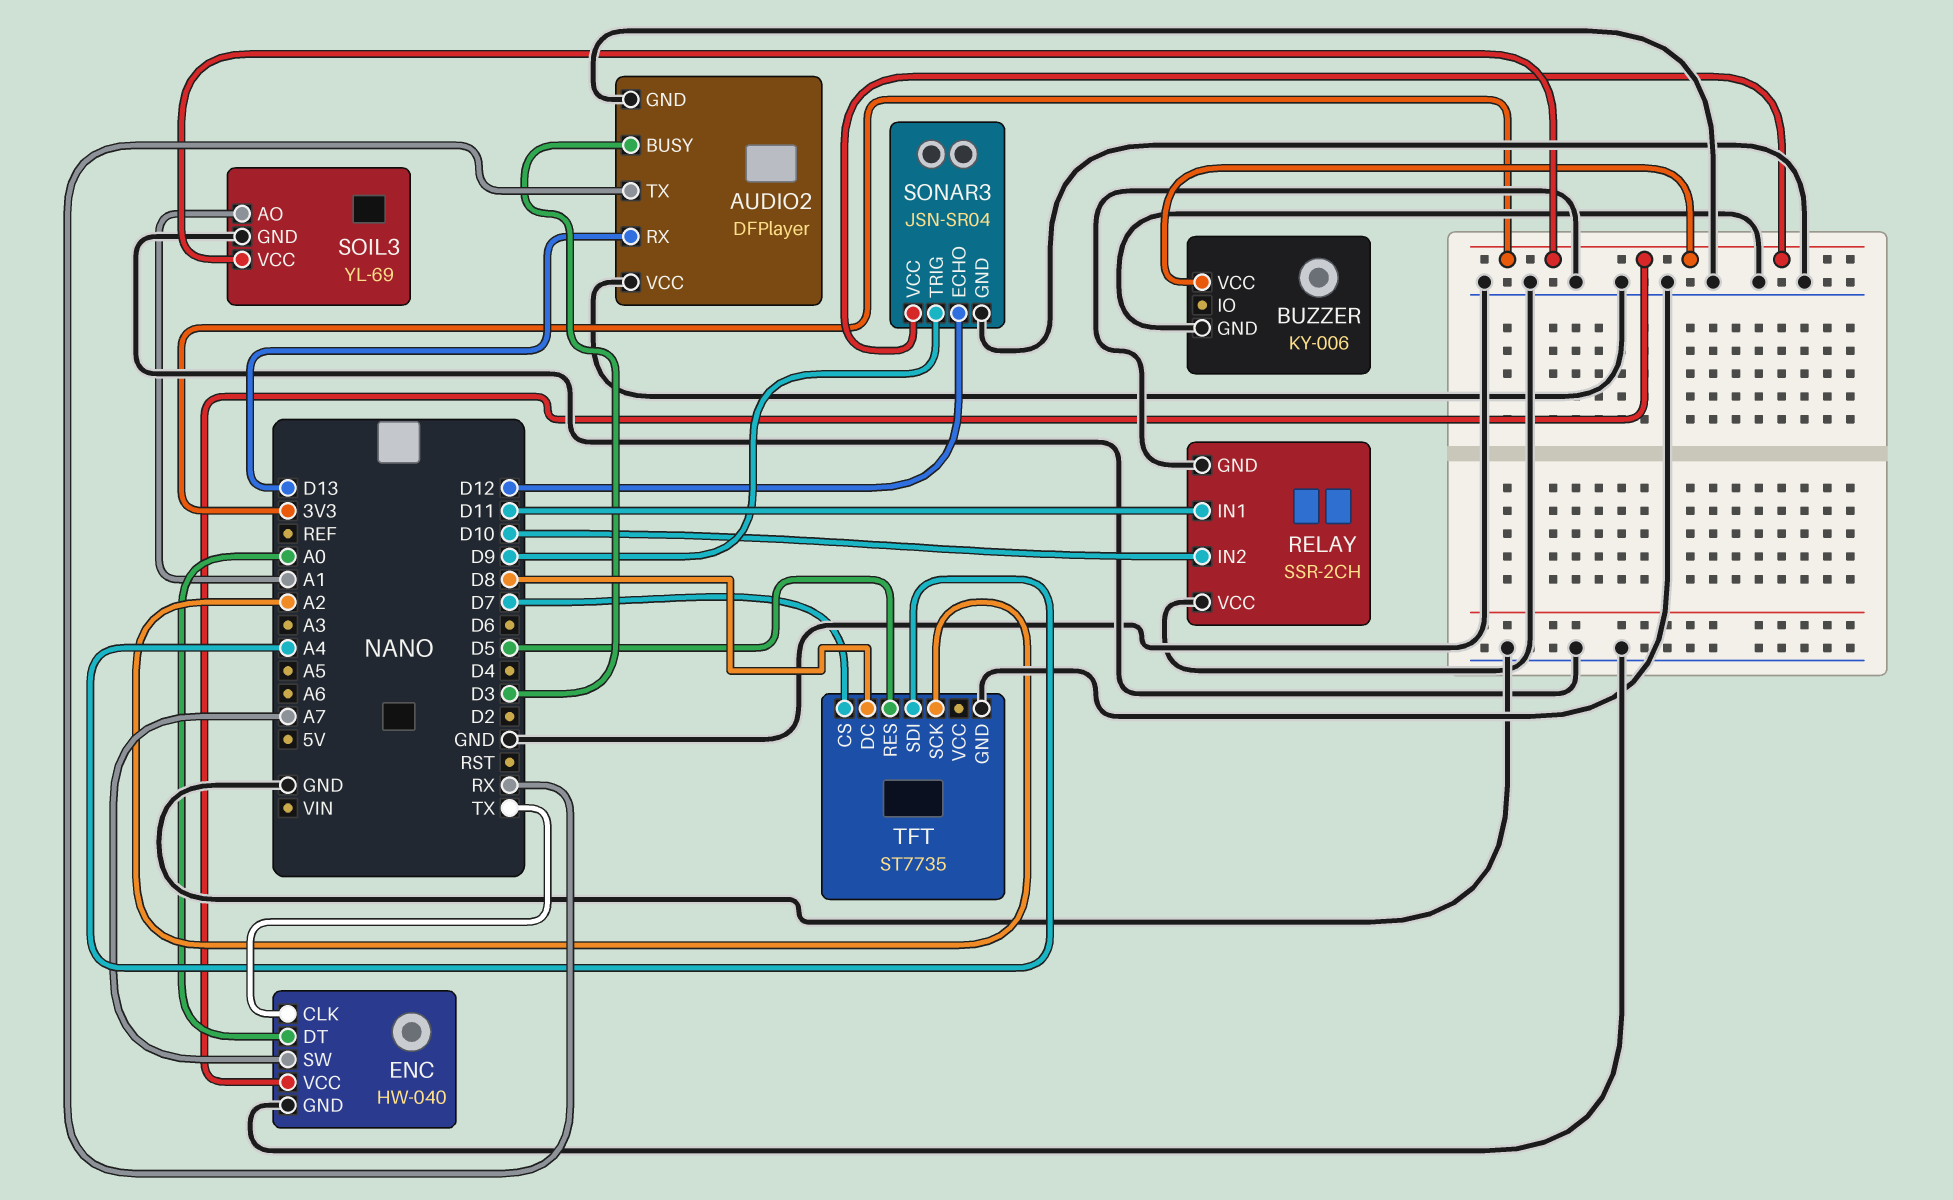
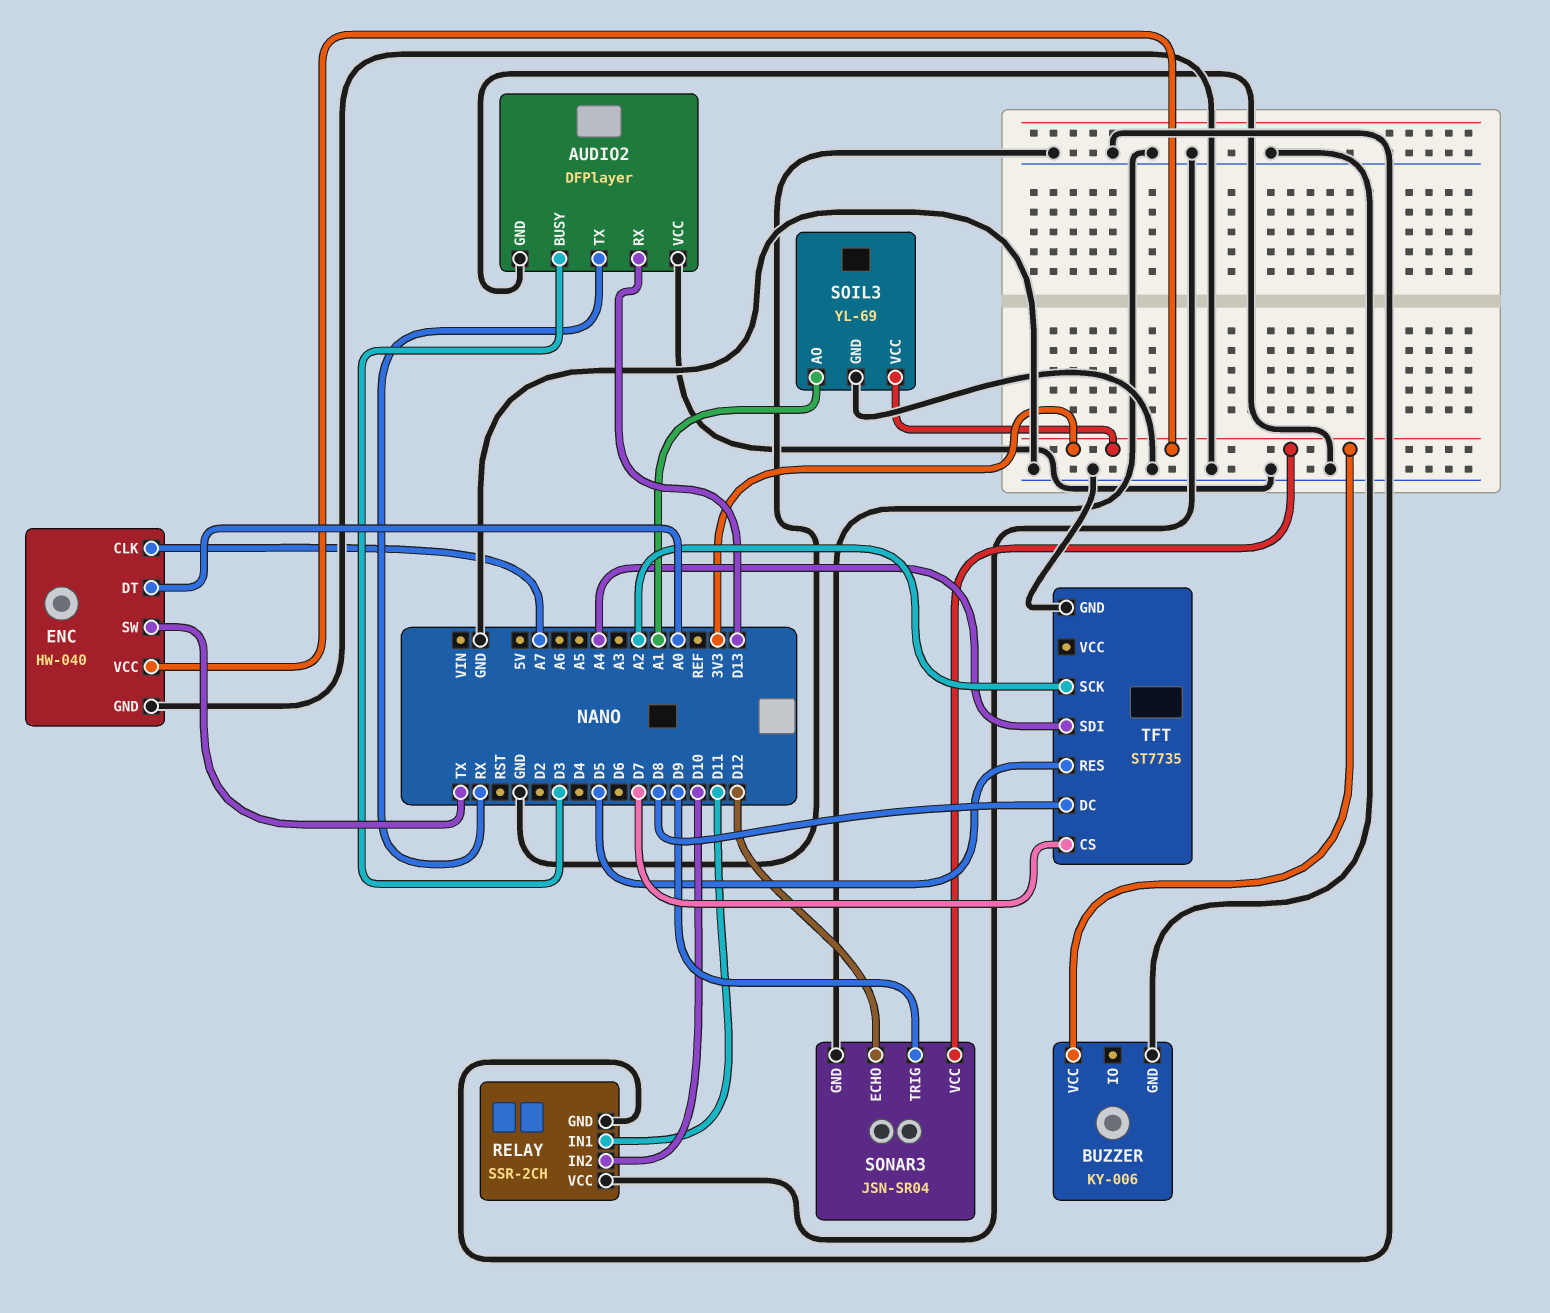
ENC pin CLK: TX -> A7
ENC pin SW: A7 -> TX

